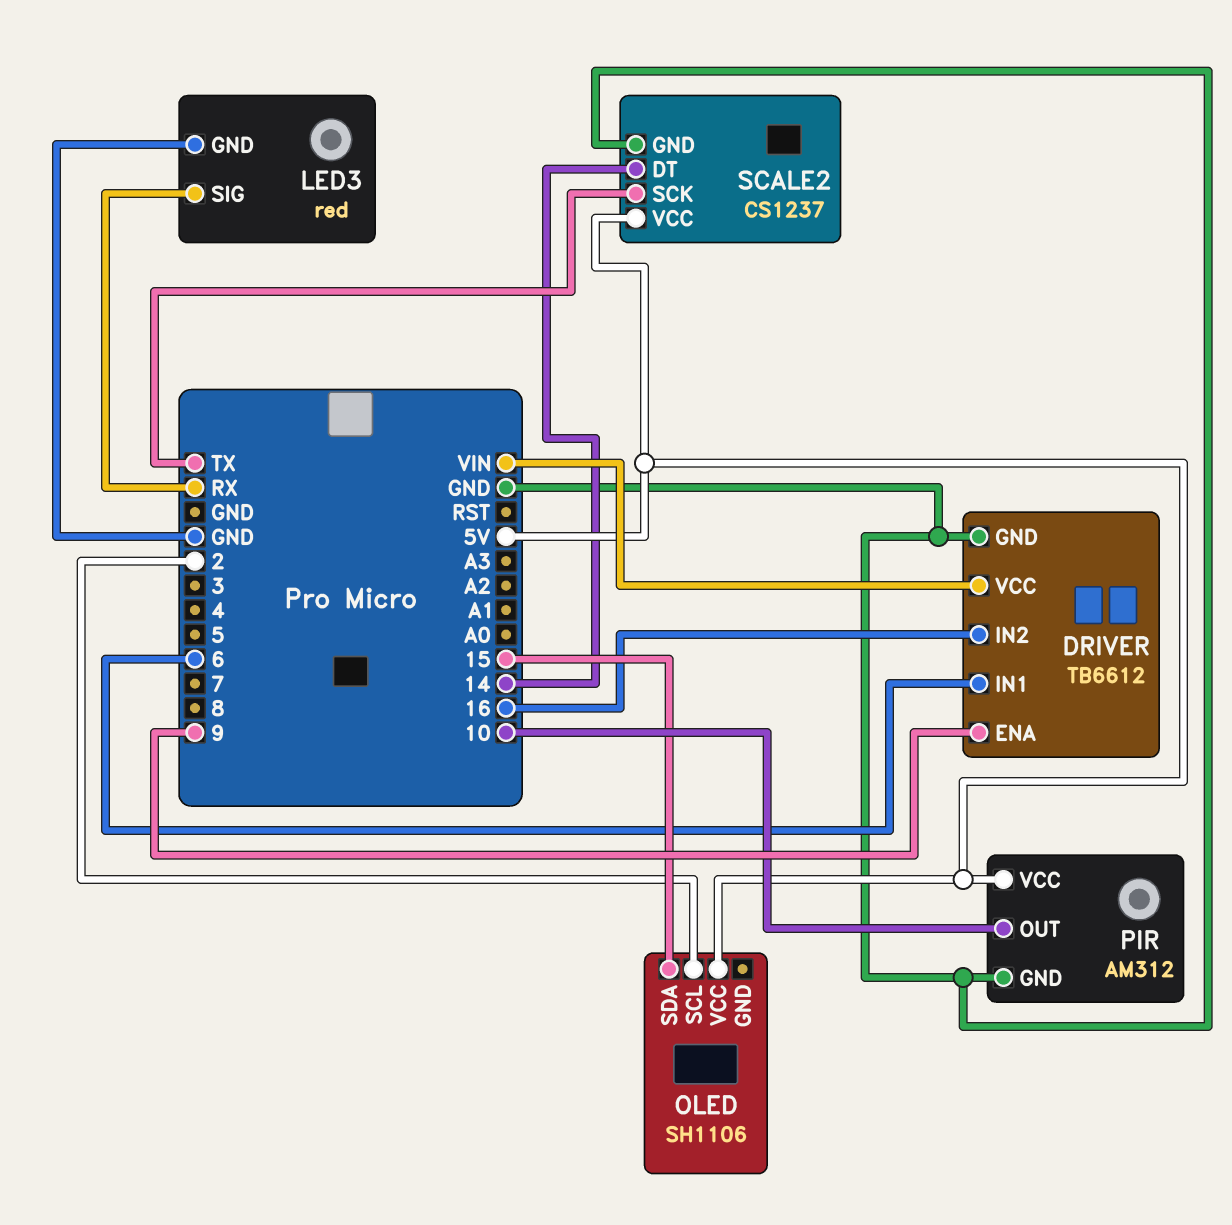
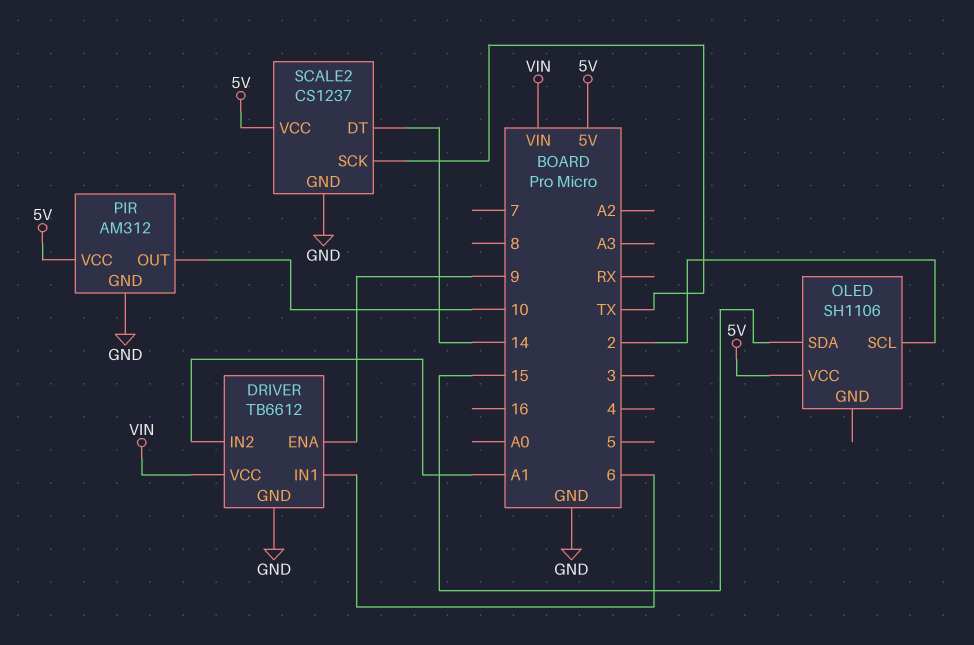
DRIVER pin IN2: 16 -> A1
LED3: red -> none
LED3 pin GND: GND -> none
LED3 pin SIG: RX -> none

